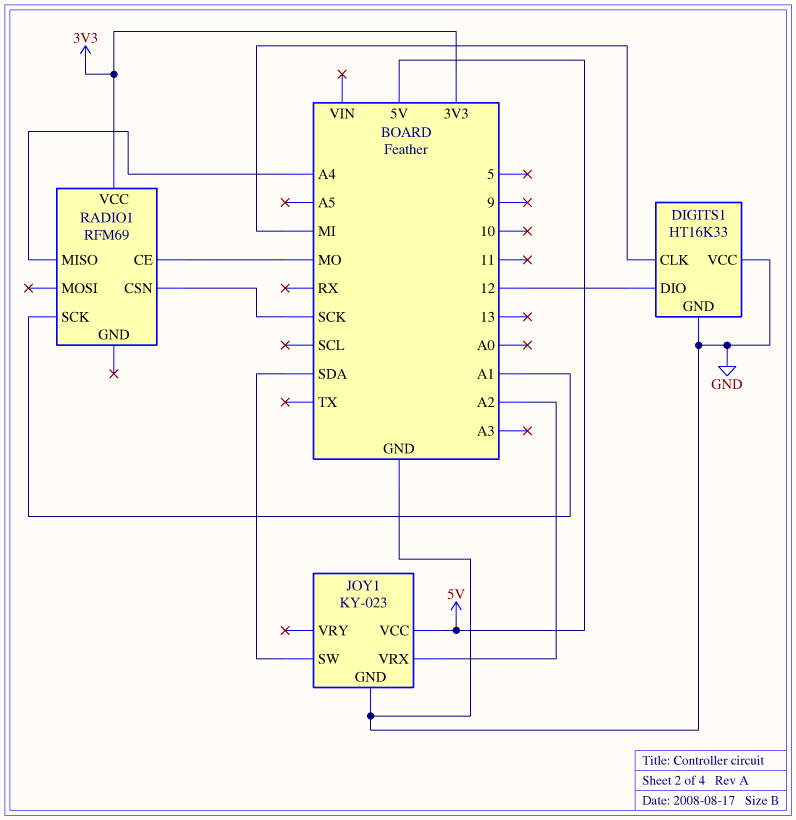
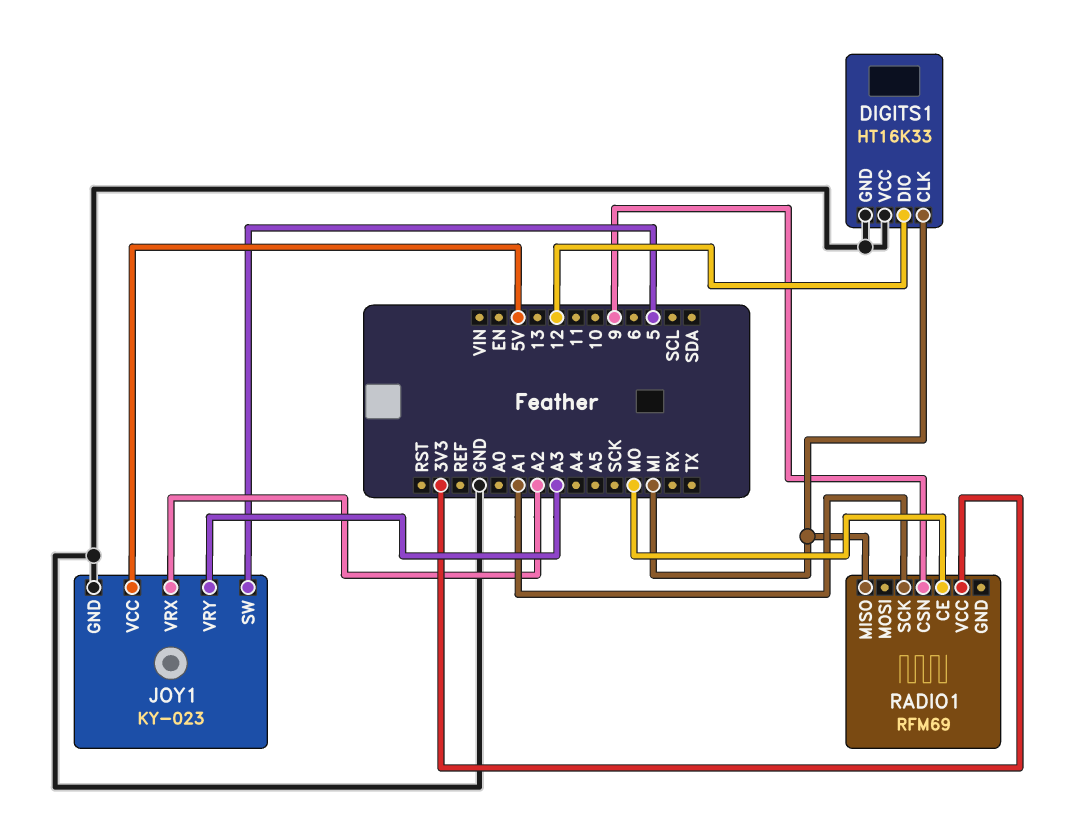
JOY1 pin SW: SDA -> 5
JOY1 pin VRY: none -> A3
RADIO1 pin CSN: SCK -> 9
RADIO1 pin MISO: A4 -> MI

